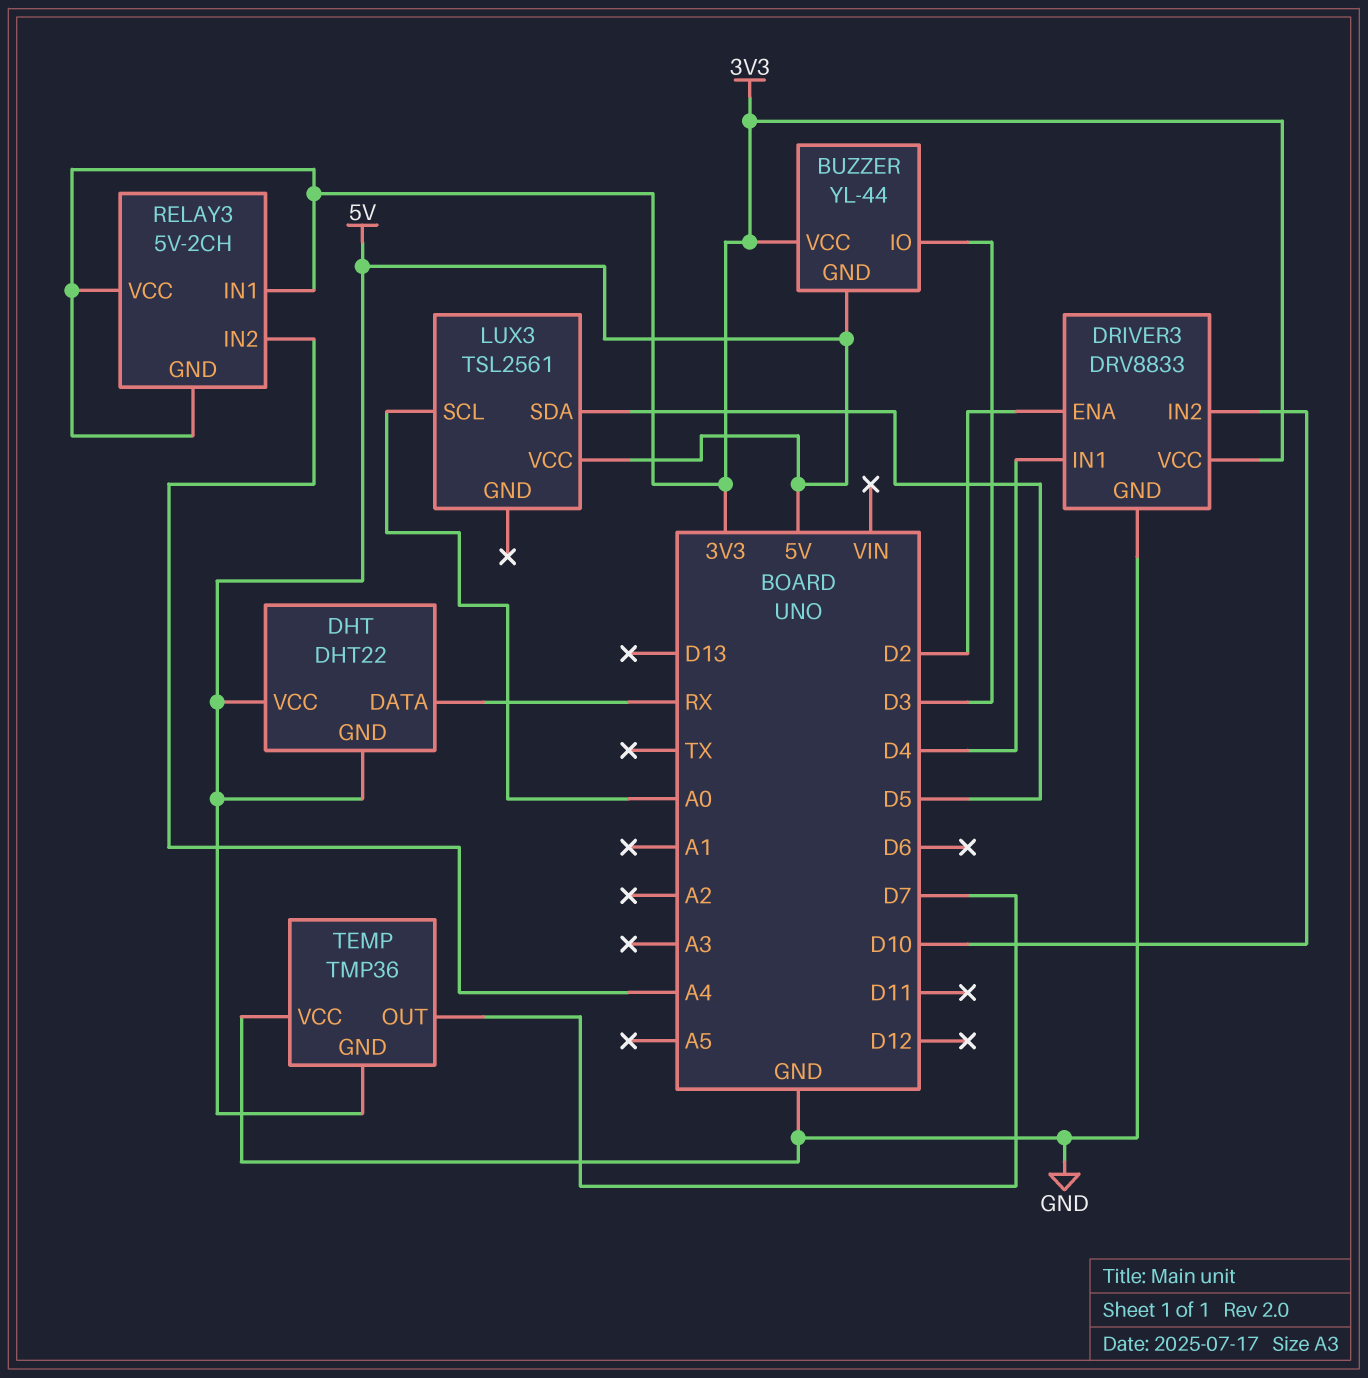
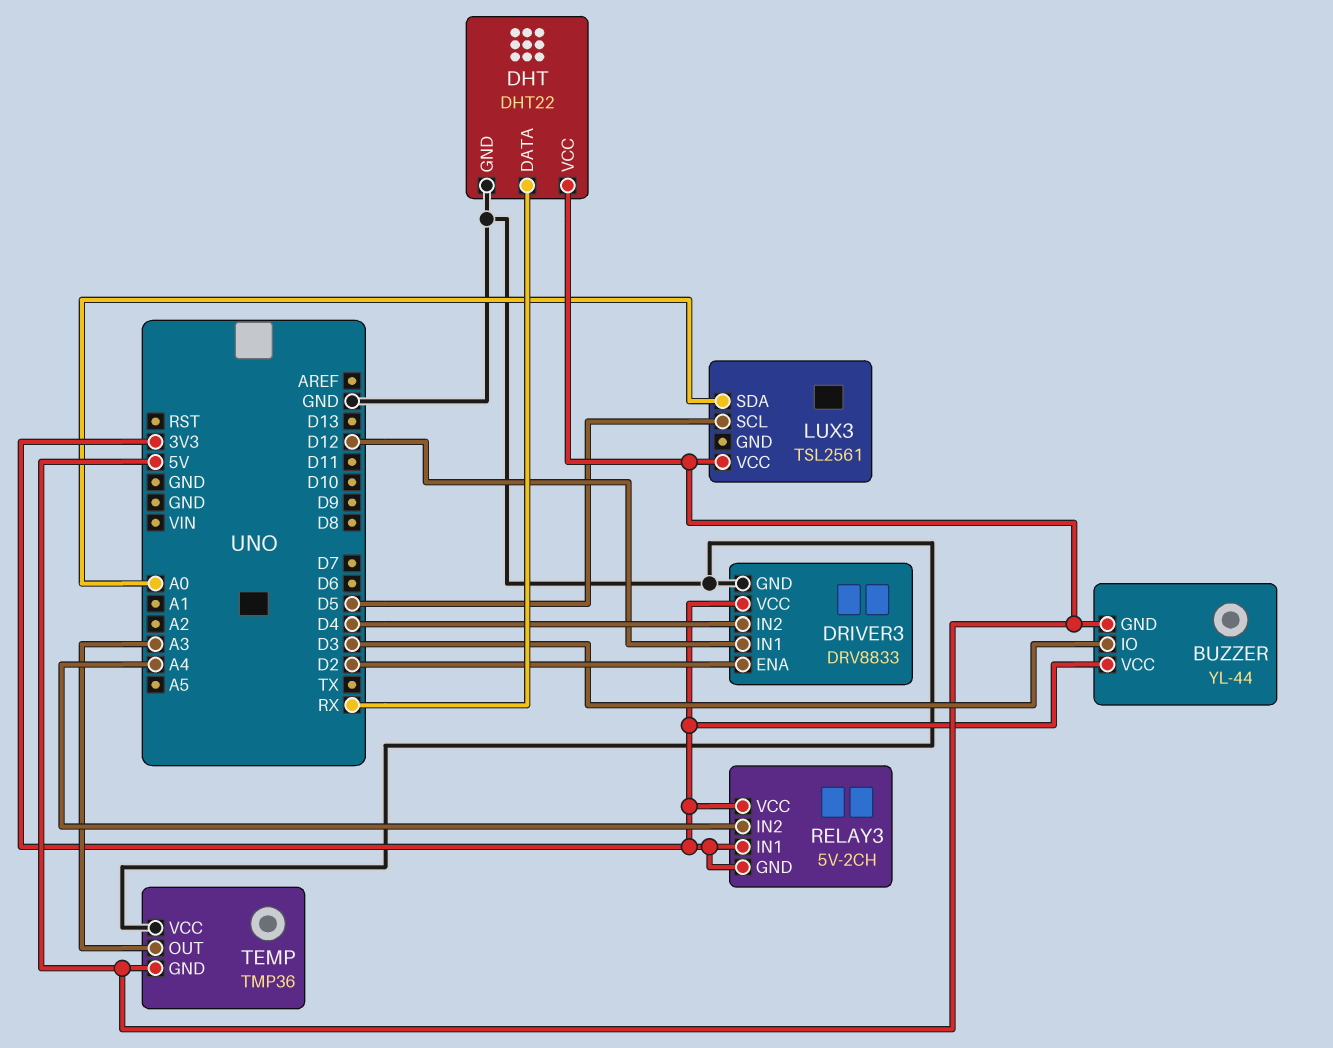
DHT pin GND: 5V -> GND
DRIVER3 pin IN1: D4 -> D12
DRIVER3 pin IN2: D10 -> D4
LUX3 pin SCL: A0 -> D5
LUX3 pin SDA: D5 -> A0
TEMP pin OUT: D7 -> A3

